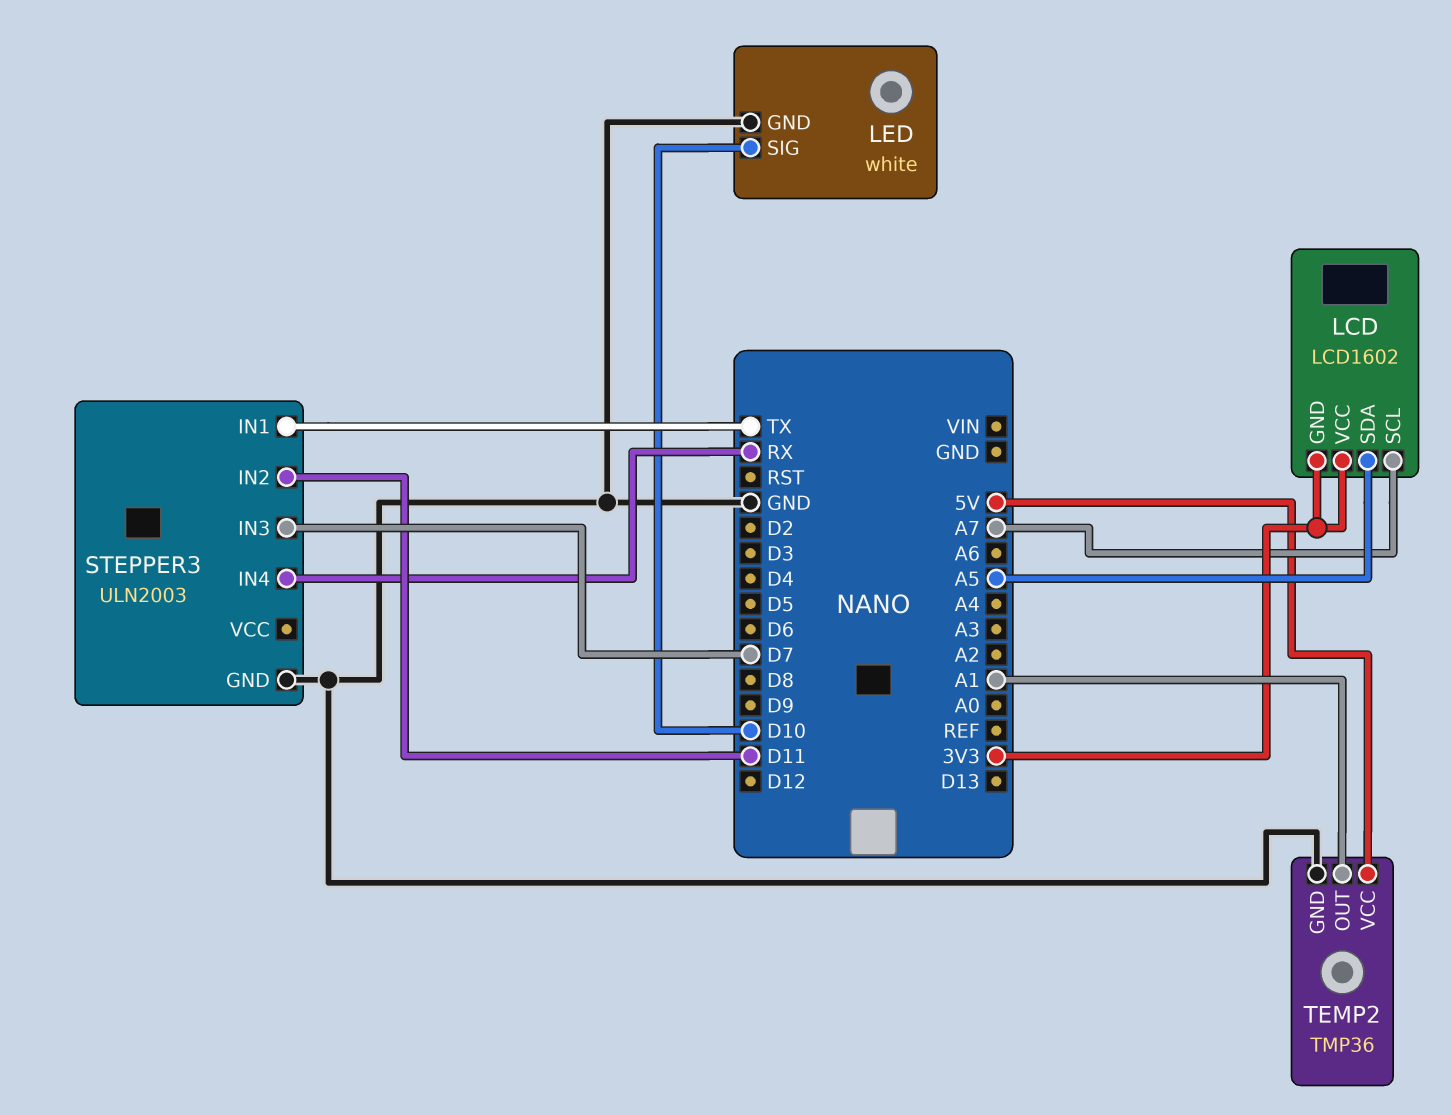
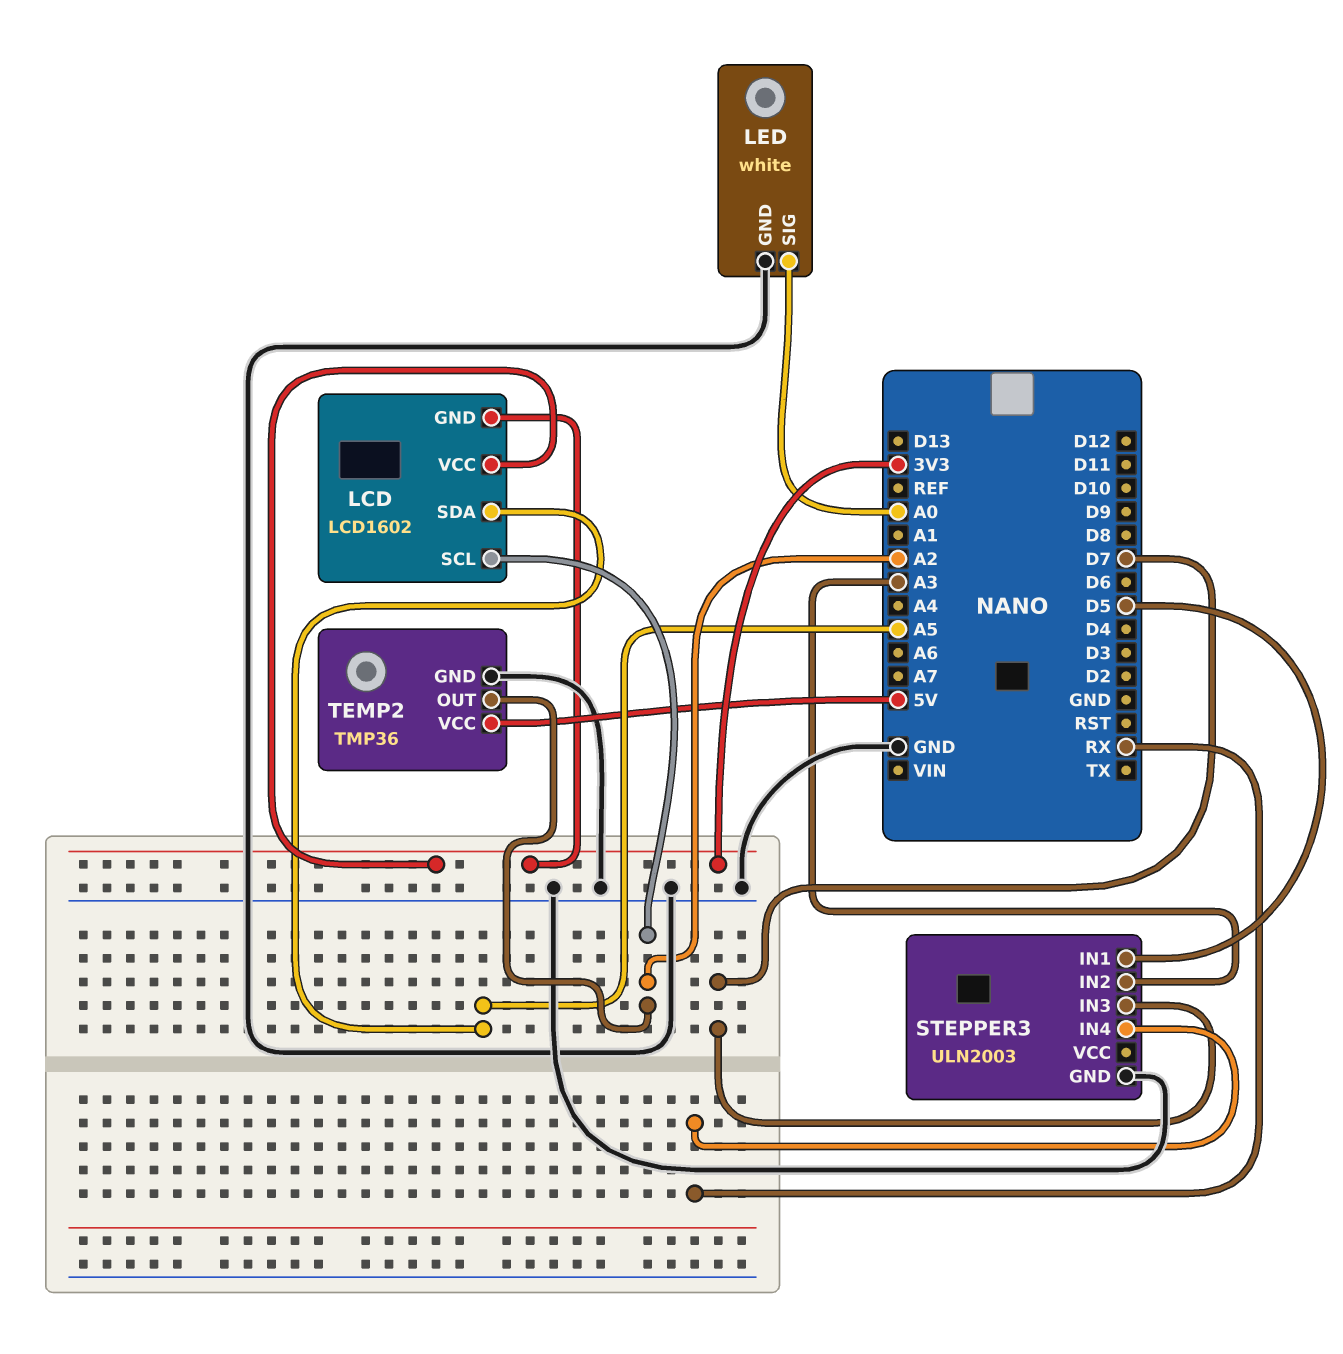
LCD pin SCL: A7 -> A2
LED pin SIG: D10 -> A0
STEPPER3 pin IN1: TX -> D5
STEPPER3 pin IN2: D11 -> A3
TEMP2 pin OUT: A1 -> A2

